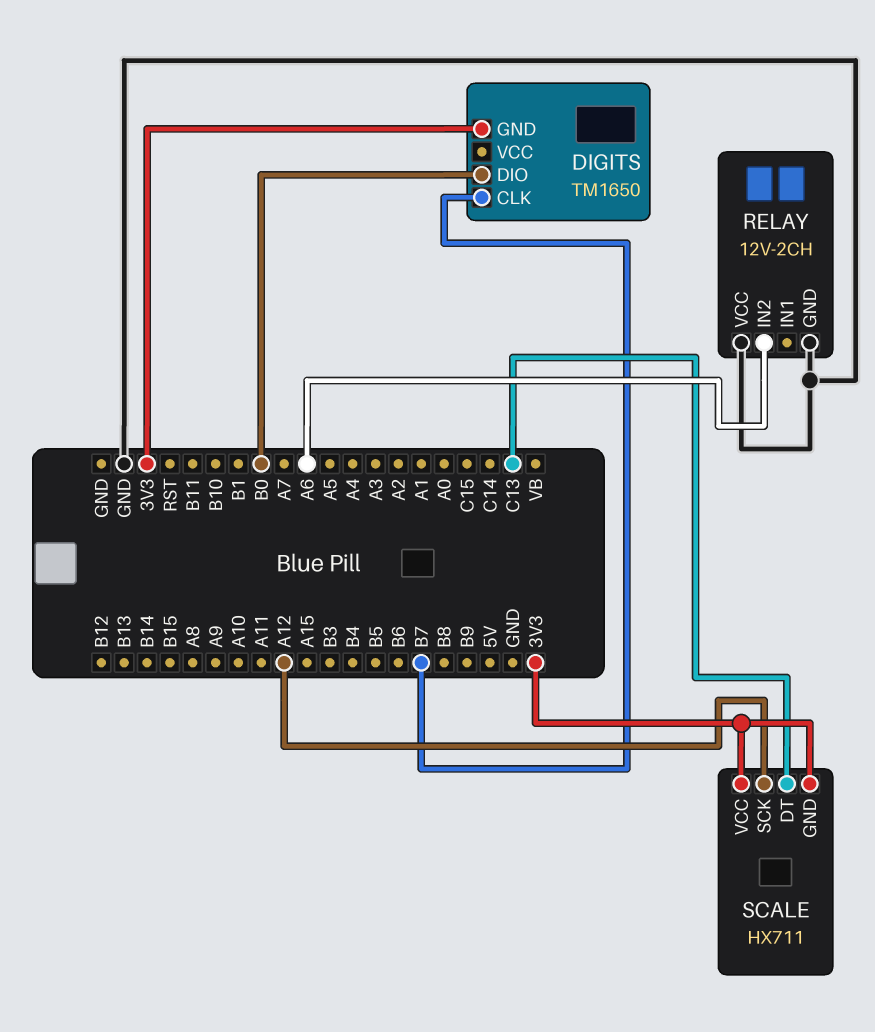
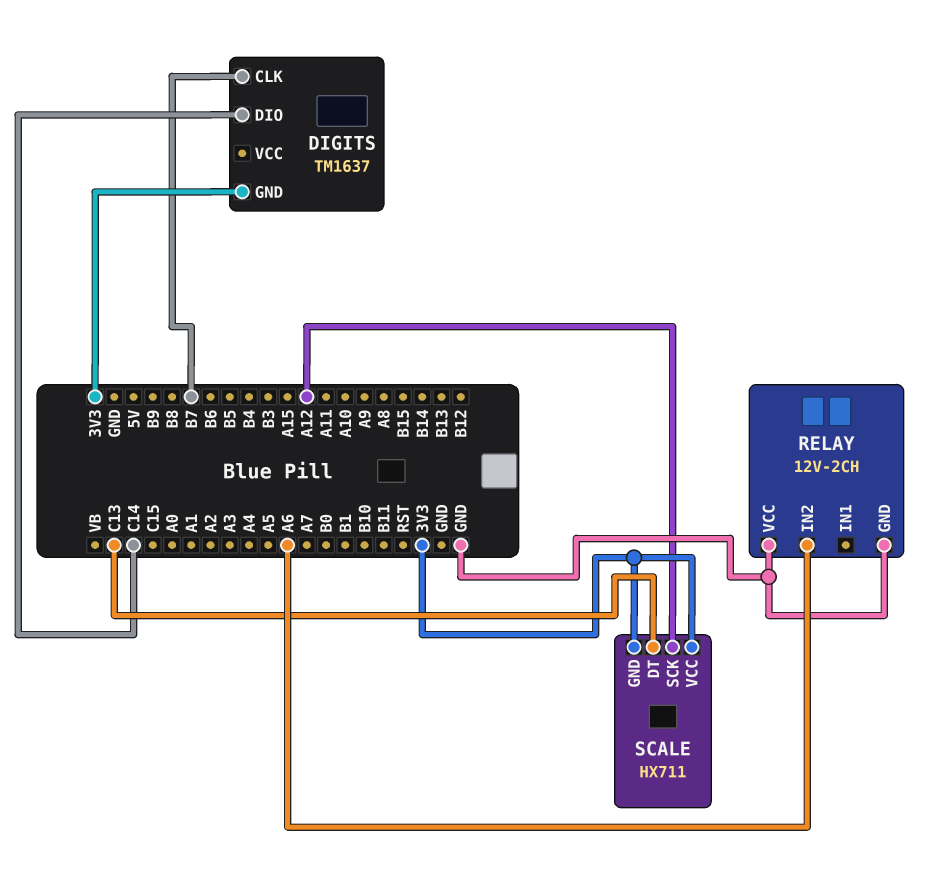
DIGITS: TM1650 -> TM1637
DIGITS pin DIO: B0 -> C14

